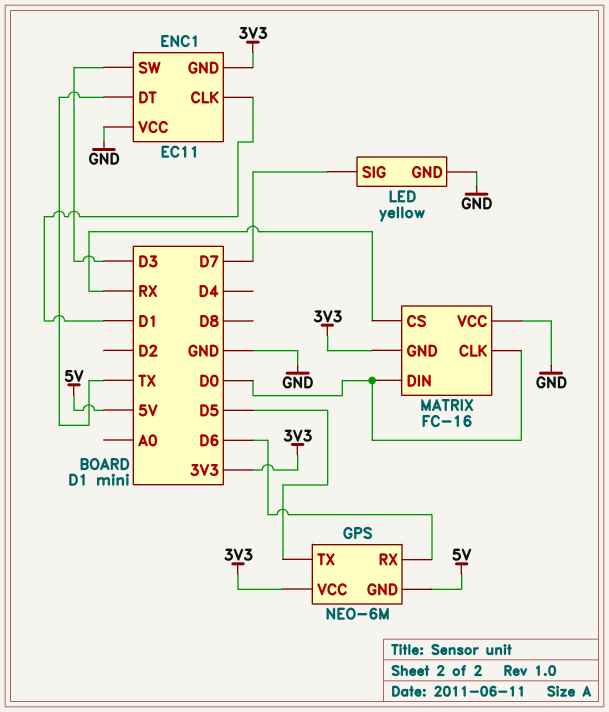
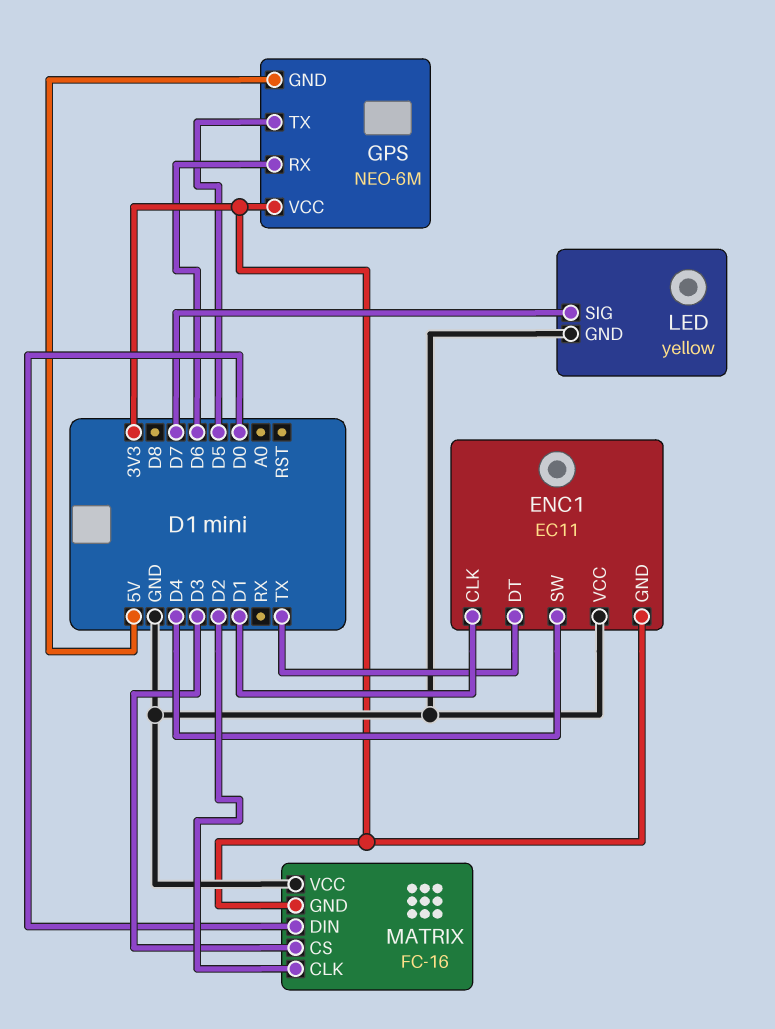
ENC1 pin SW: D3 -> D4
MATRIX pin CLK: D0 -> D2
MATRIX pin CS: RX -> D3

